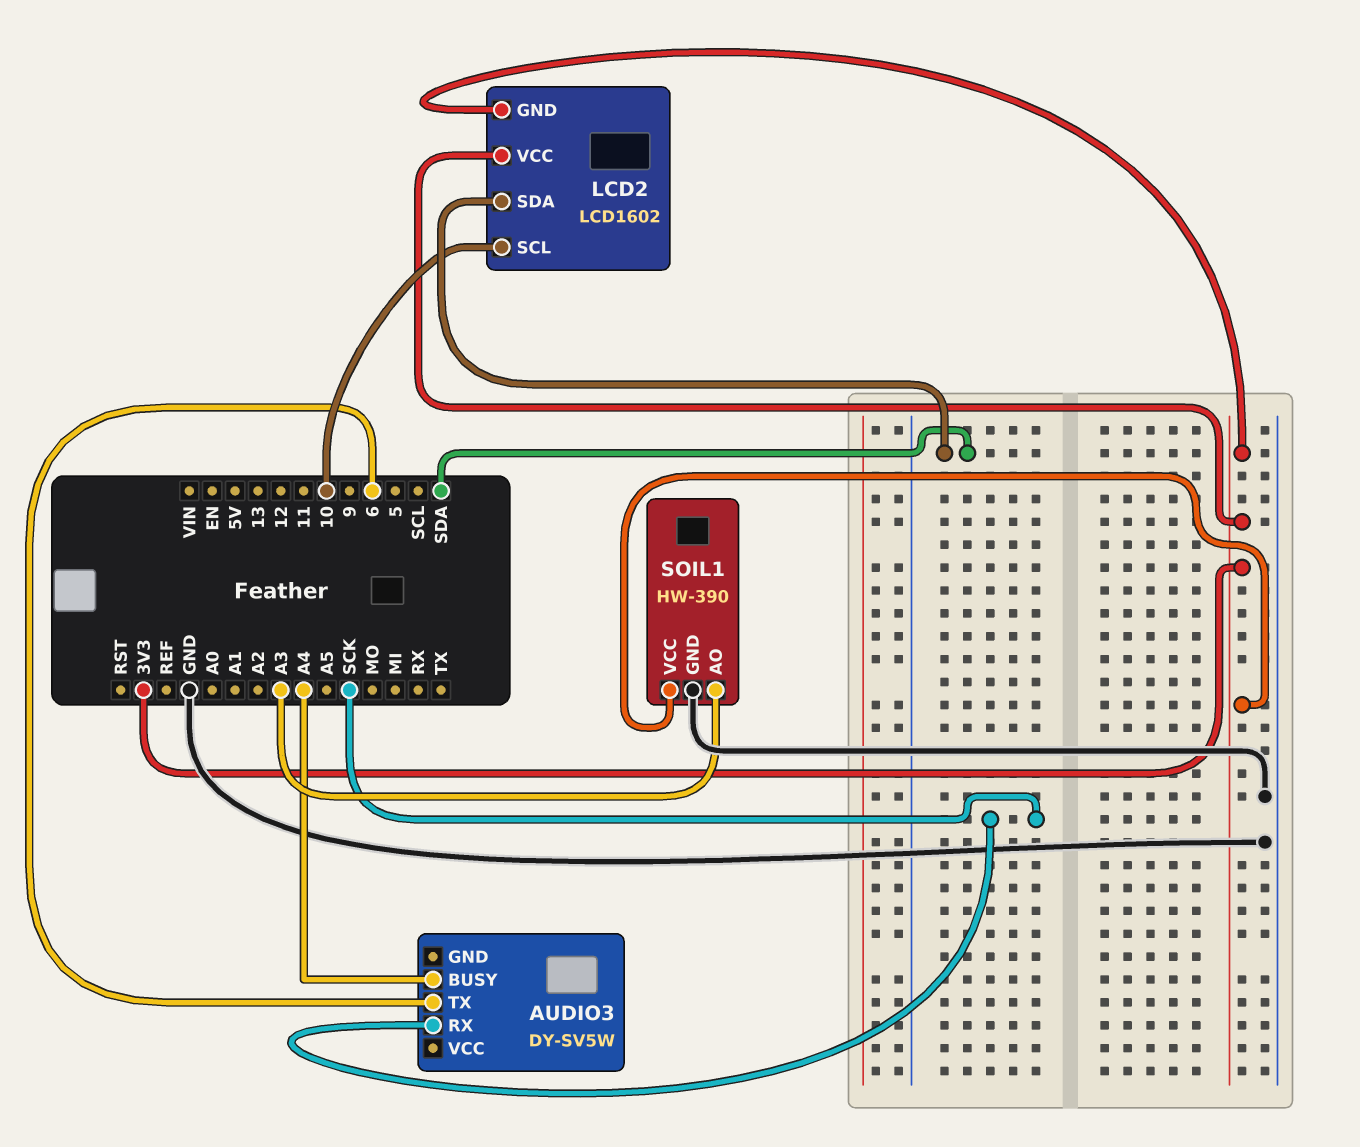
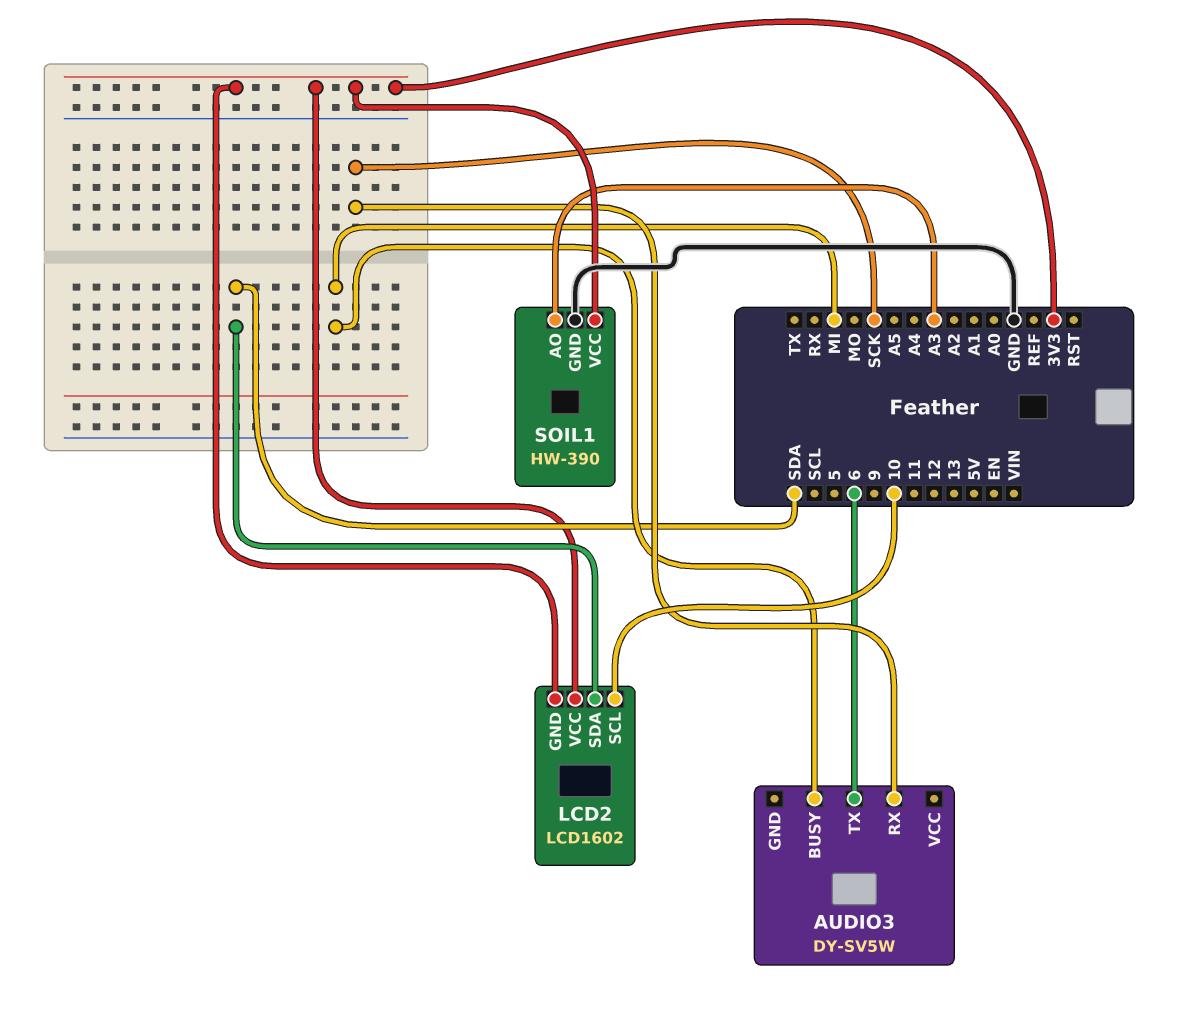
AUDIO3 pin BUSY: A4 -> MI

